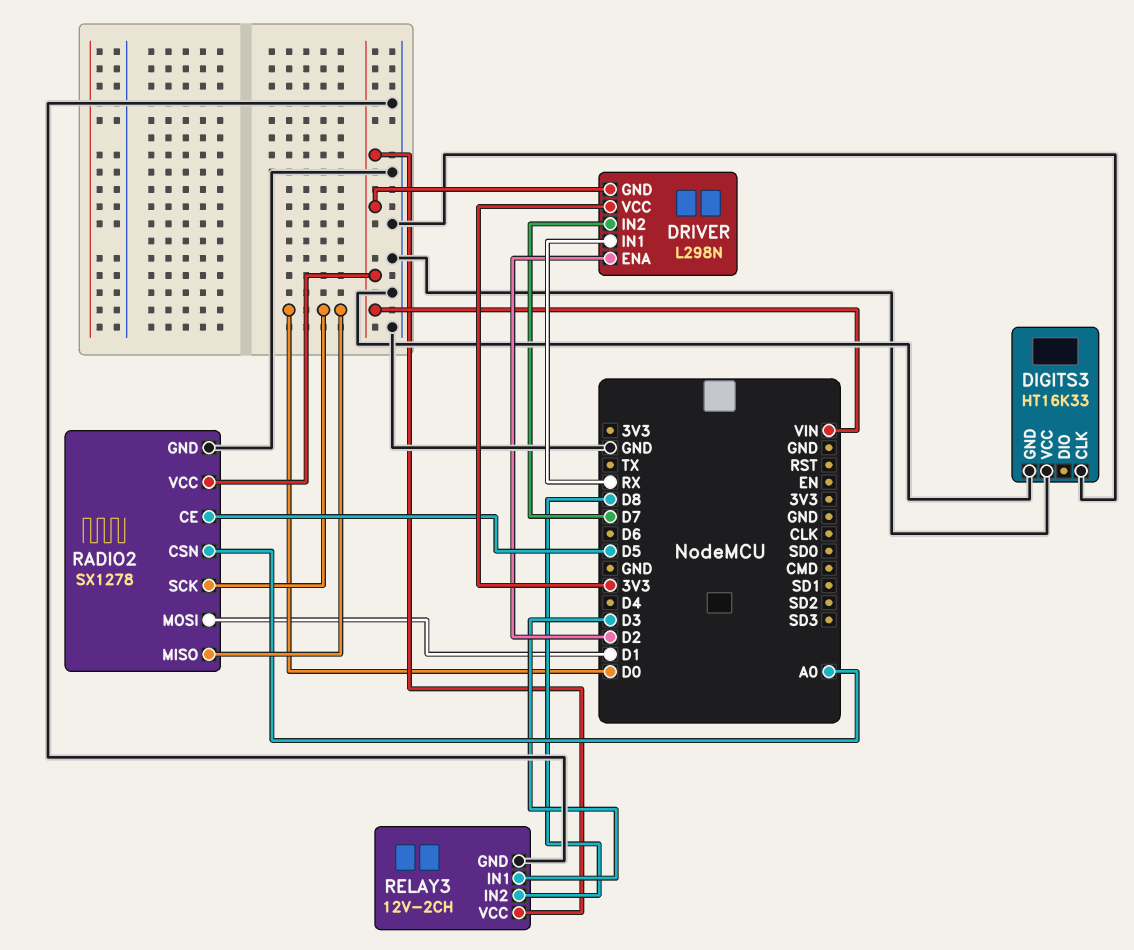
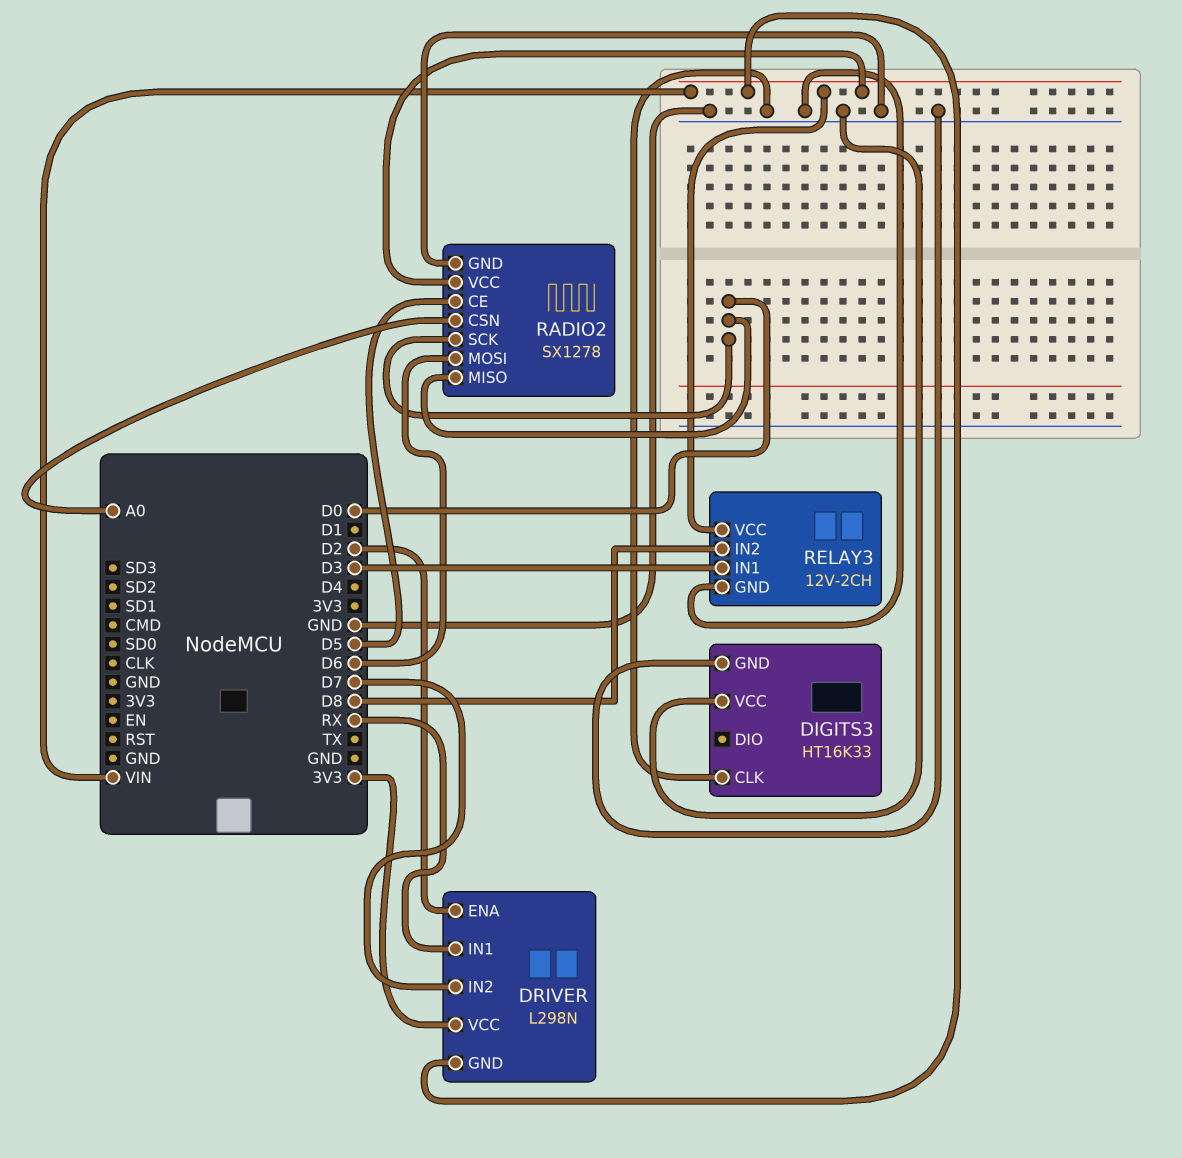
RADIO2 pin MOSI: D1 -> D6

